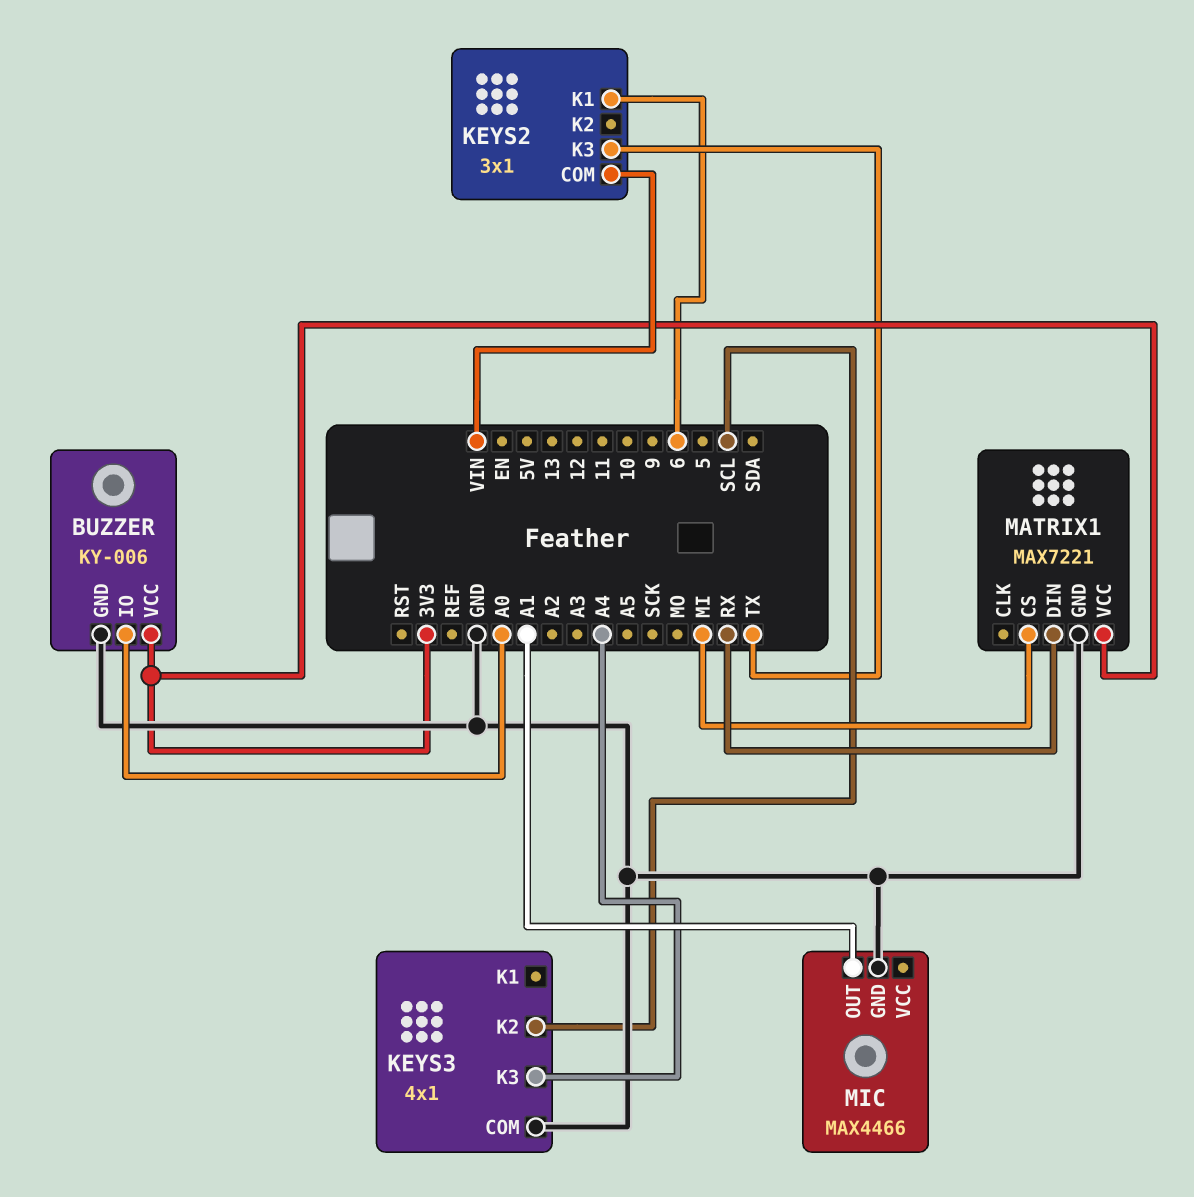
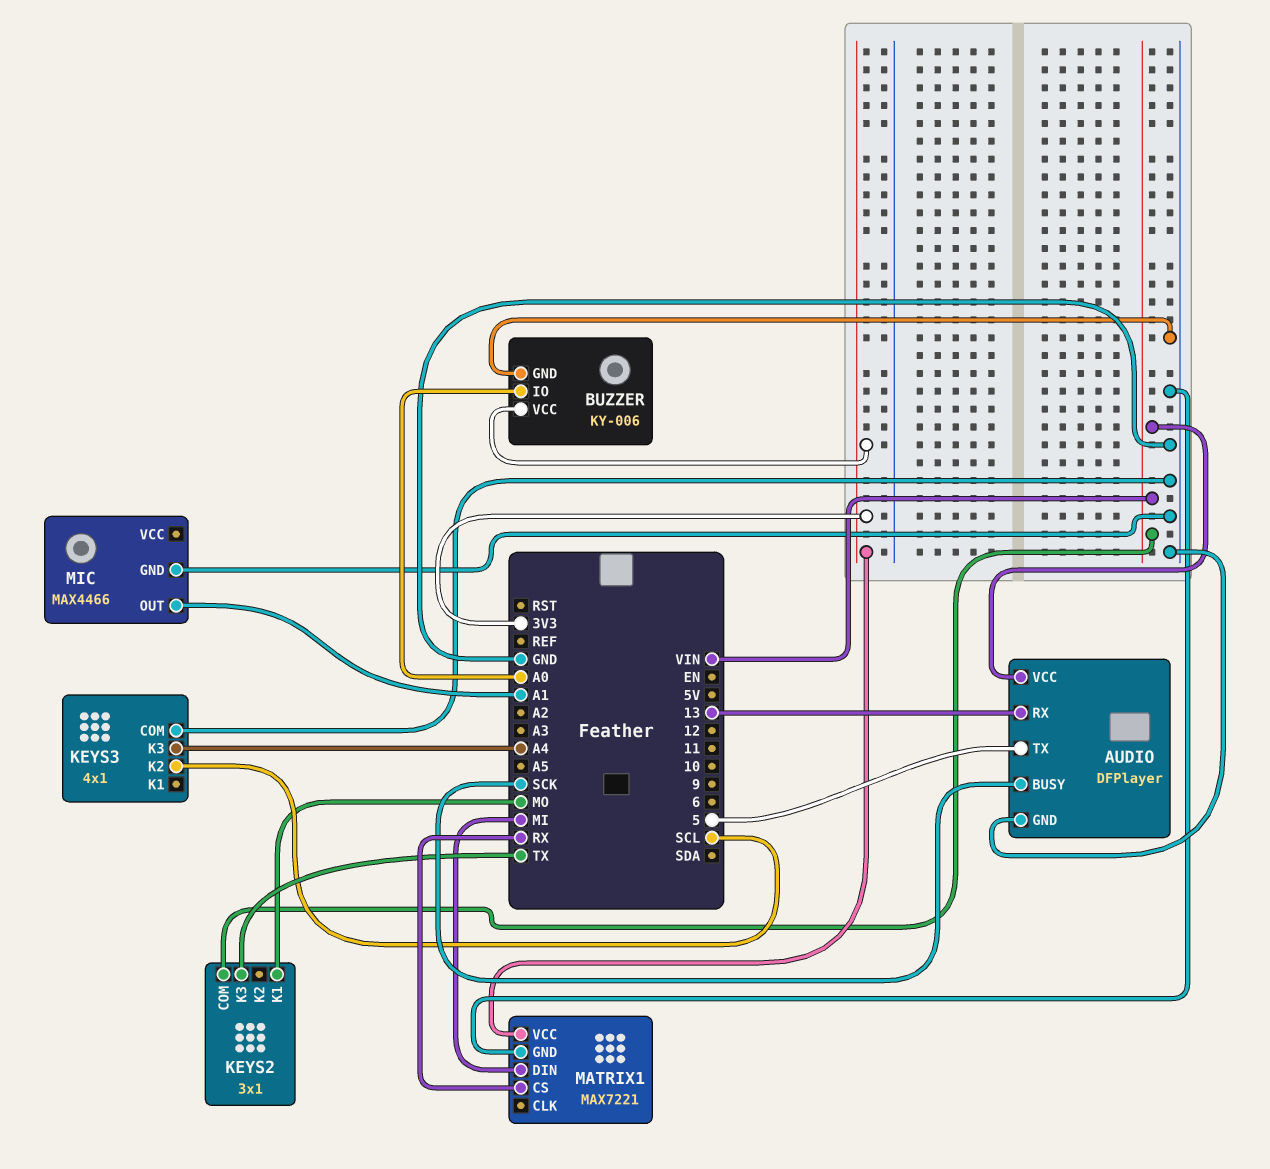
AUDIO: none -> DFPlayer
AUDIO pin BUSY: none -> SCK
AUDIO pin GND: none -> GND
AUDIO pin RX: none -> 13
AUDIO pin TX: none -> 5
AUDIO pin VCC: none -> VIN
KEYS2 pin K1: 6 -> MO
MATRIX1 pin CS: MI -> RX
MATRIX1 pin DIN: RX -> MI

